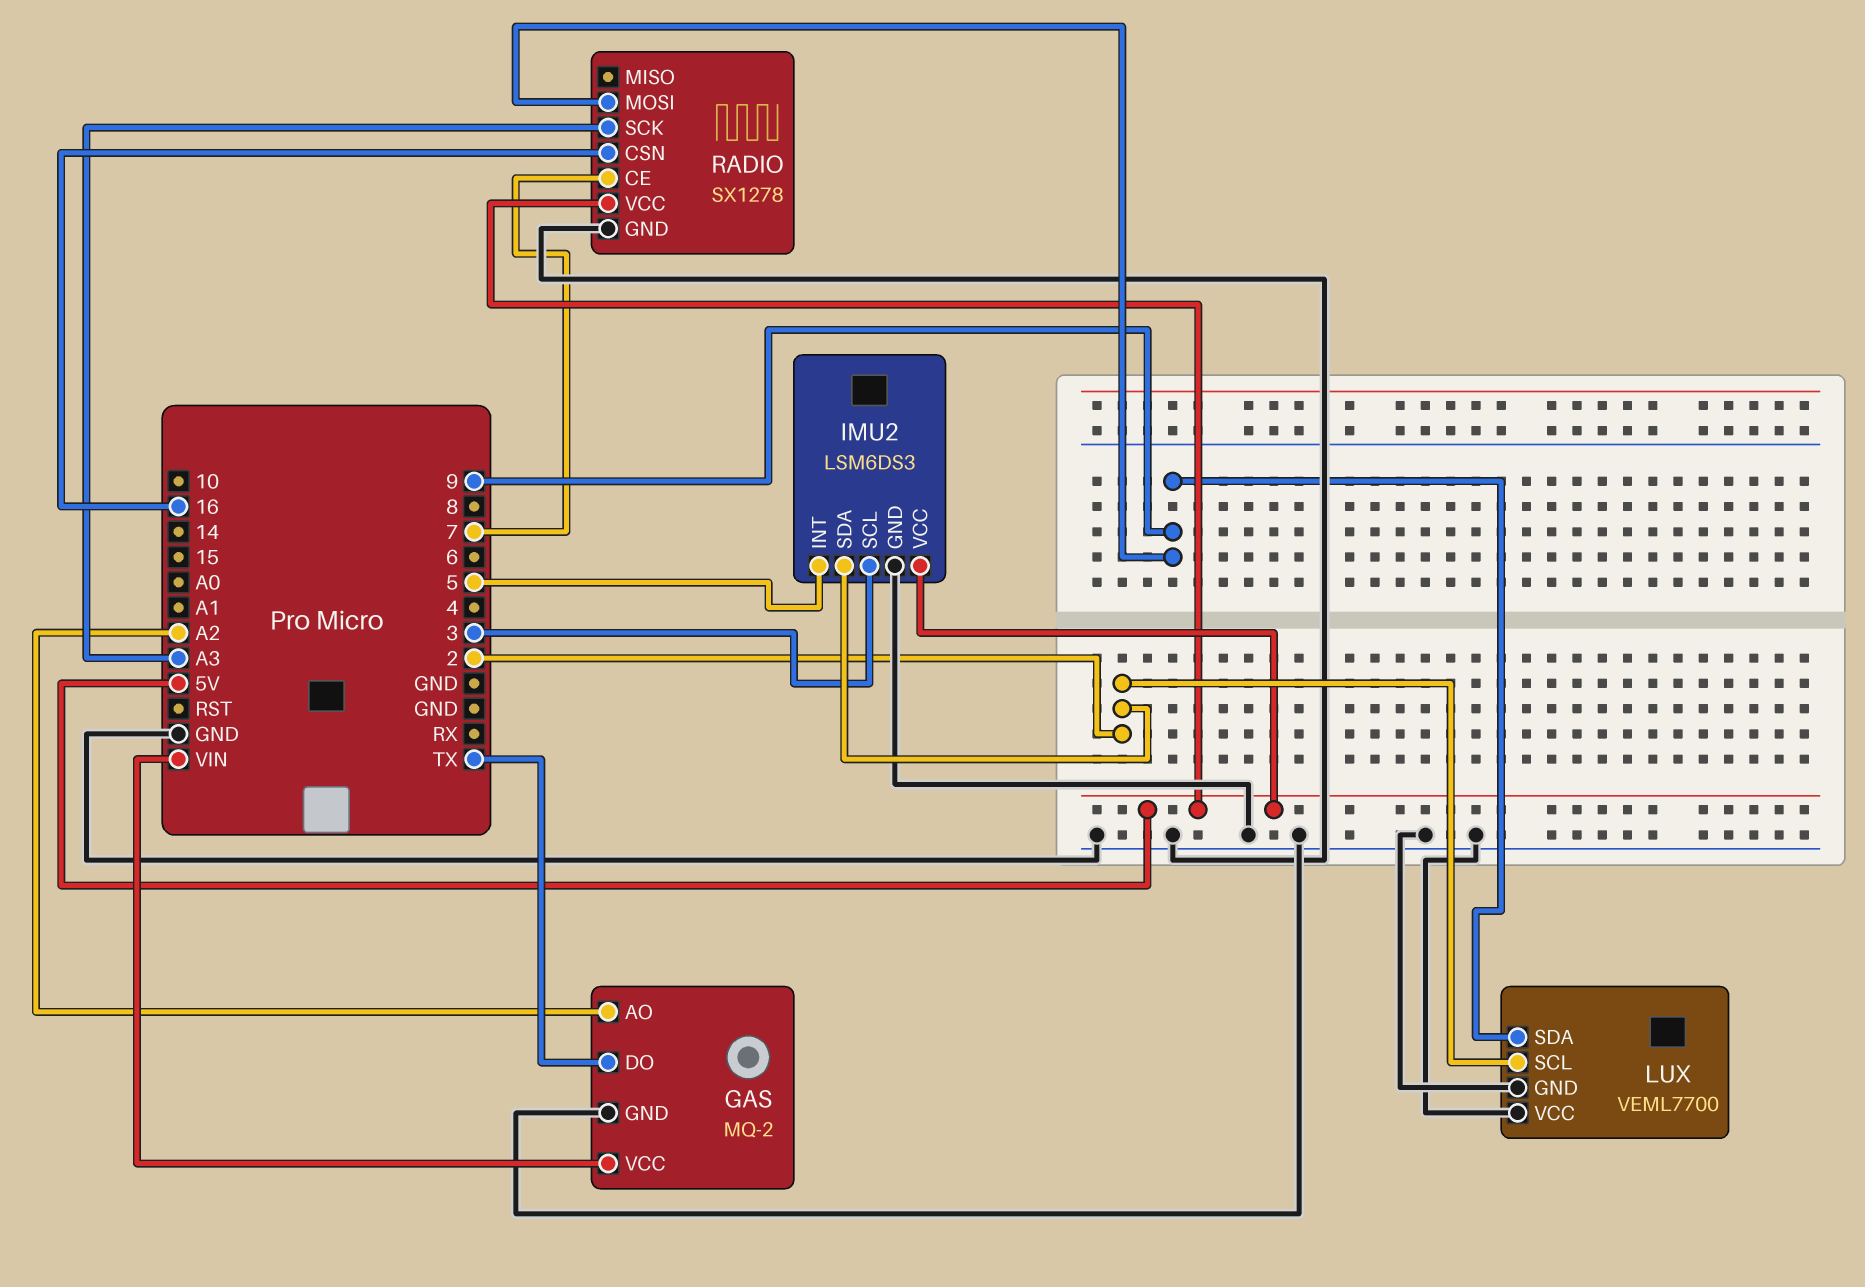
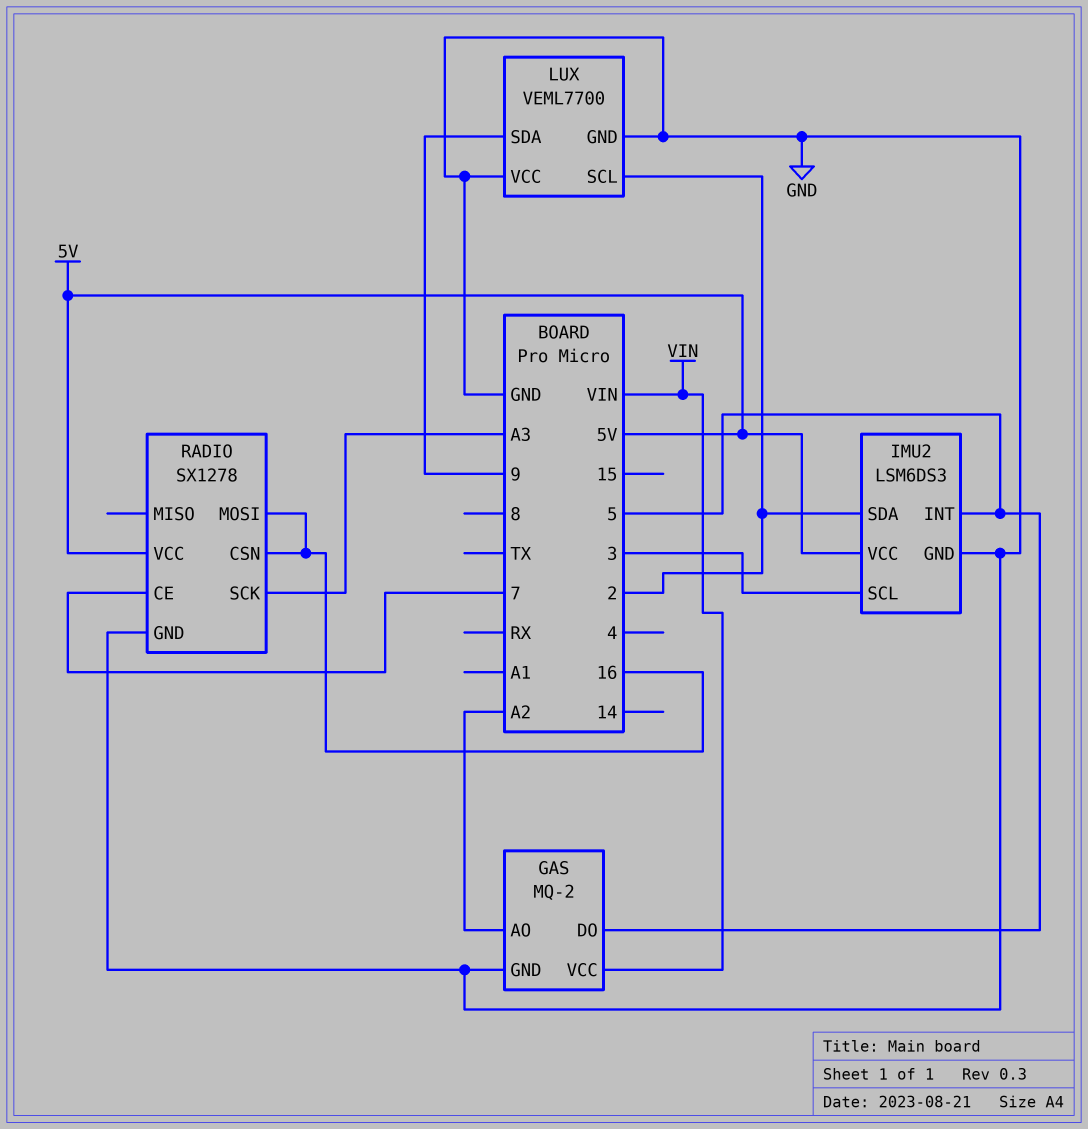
GAS pin DO: TX -> 5
RADIO pin MOSI: 9 -> 16

